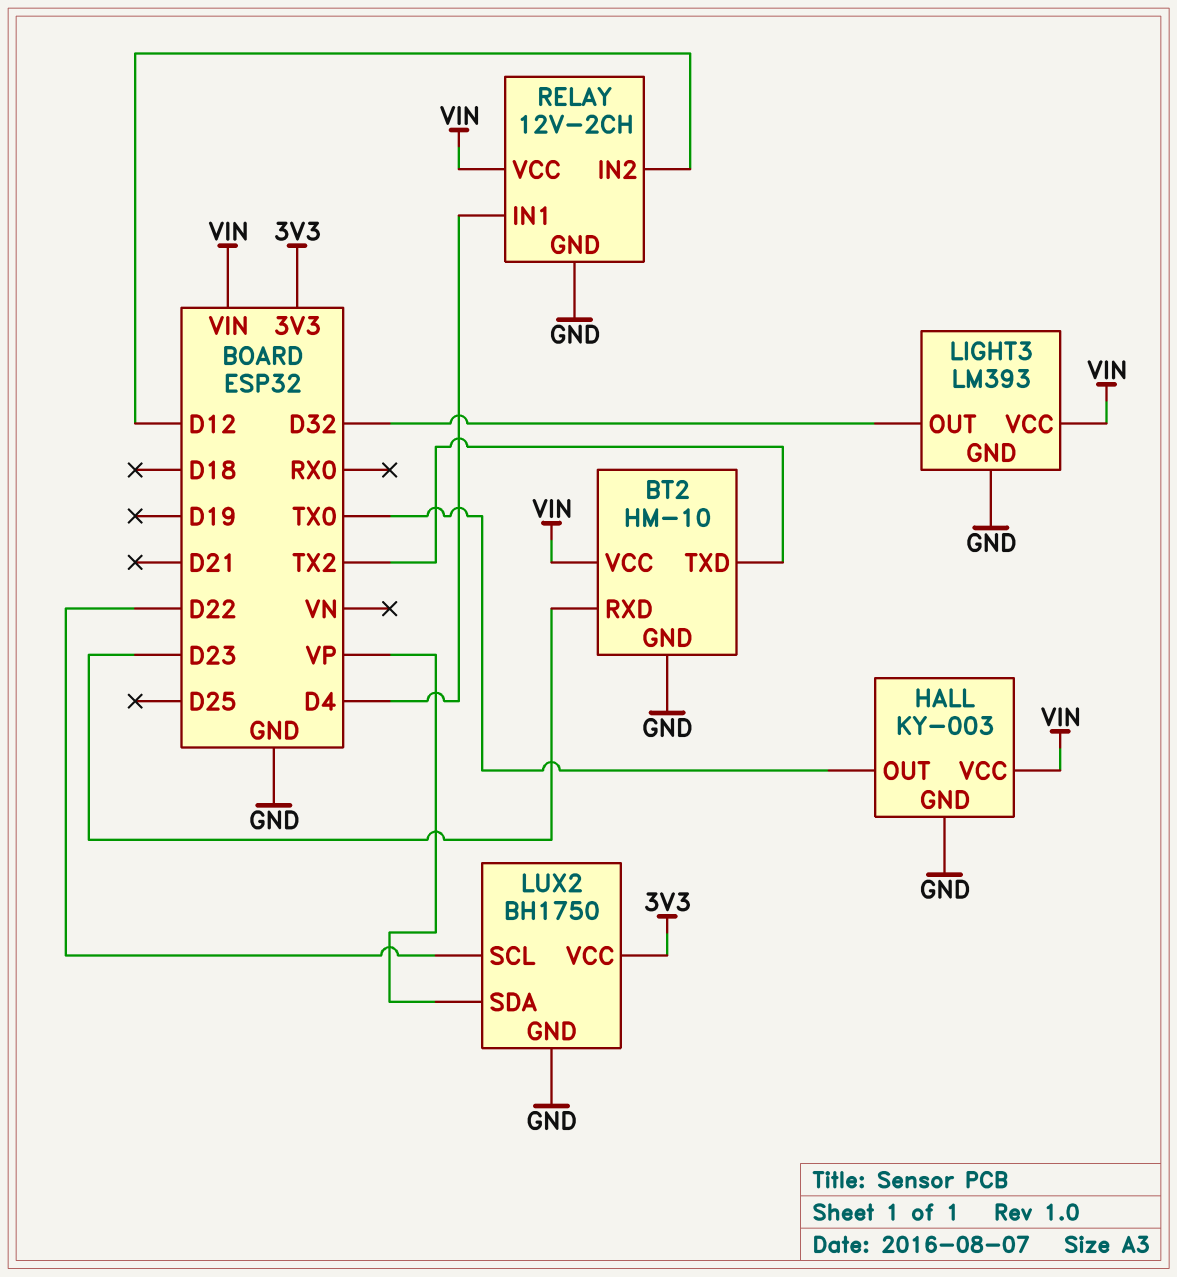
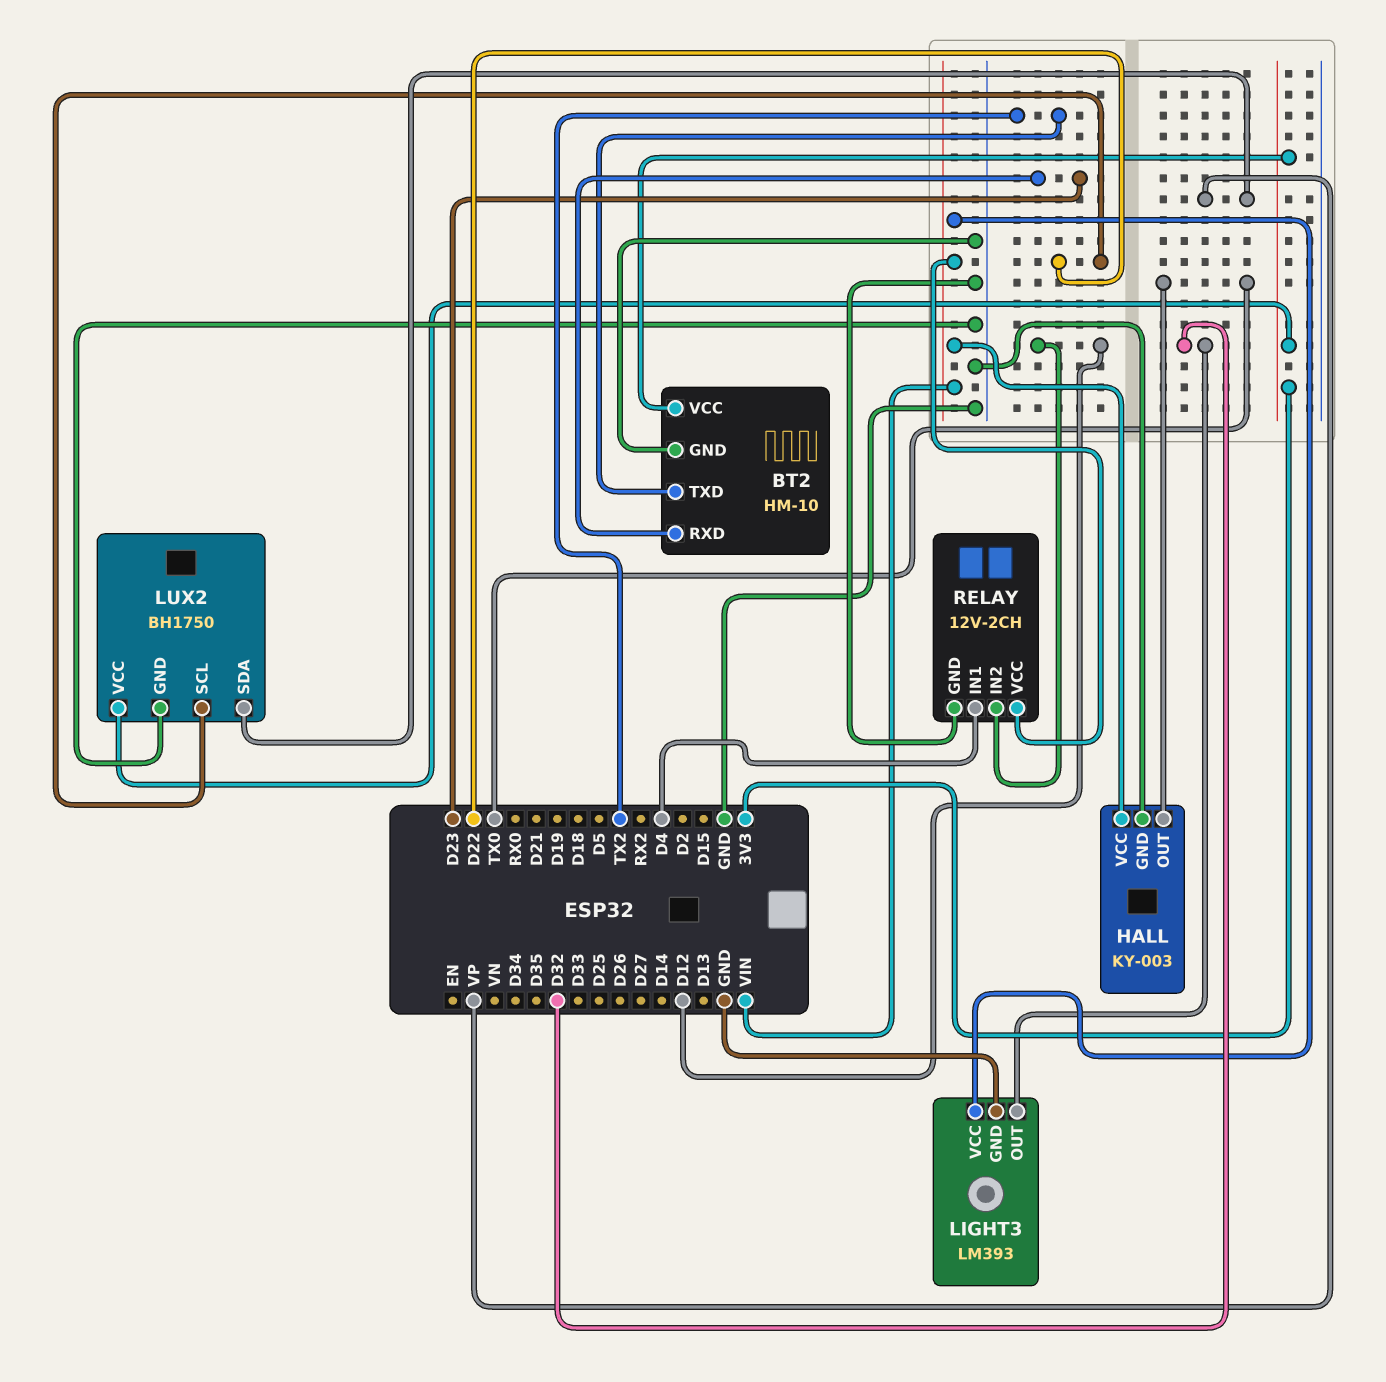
BT2 pin VCC: VIN -> 3V3

